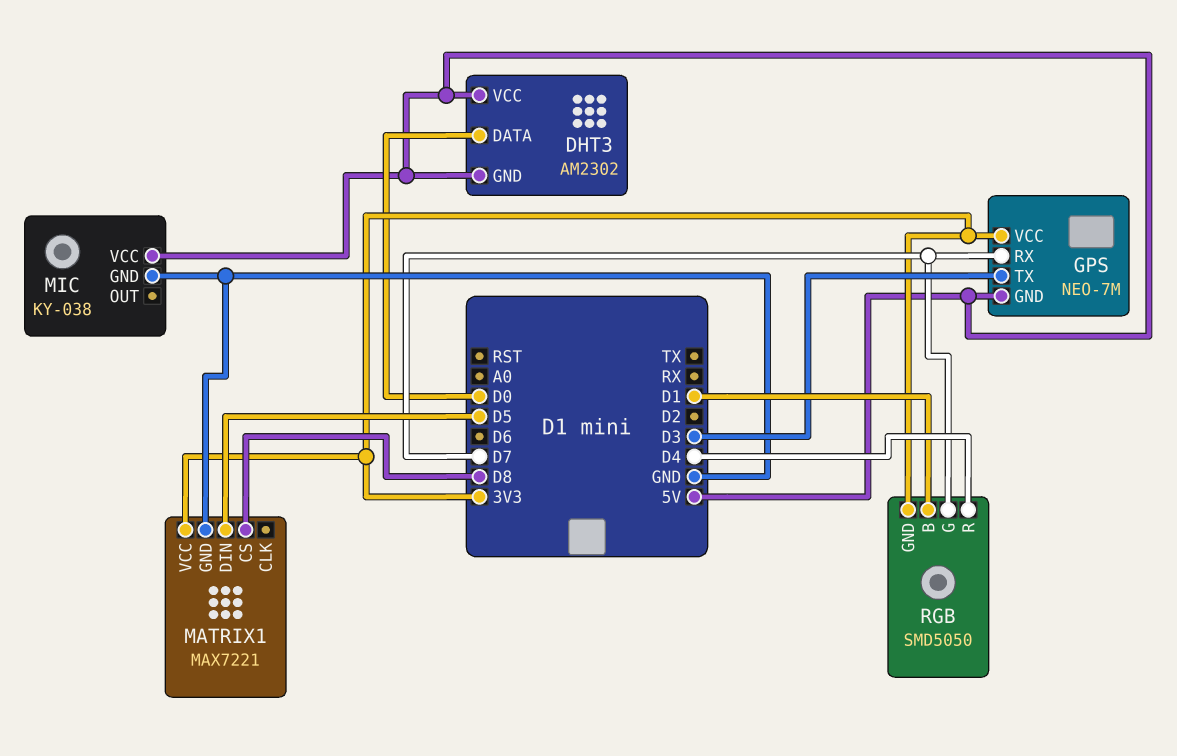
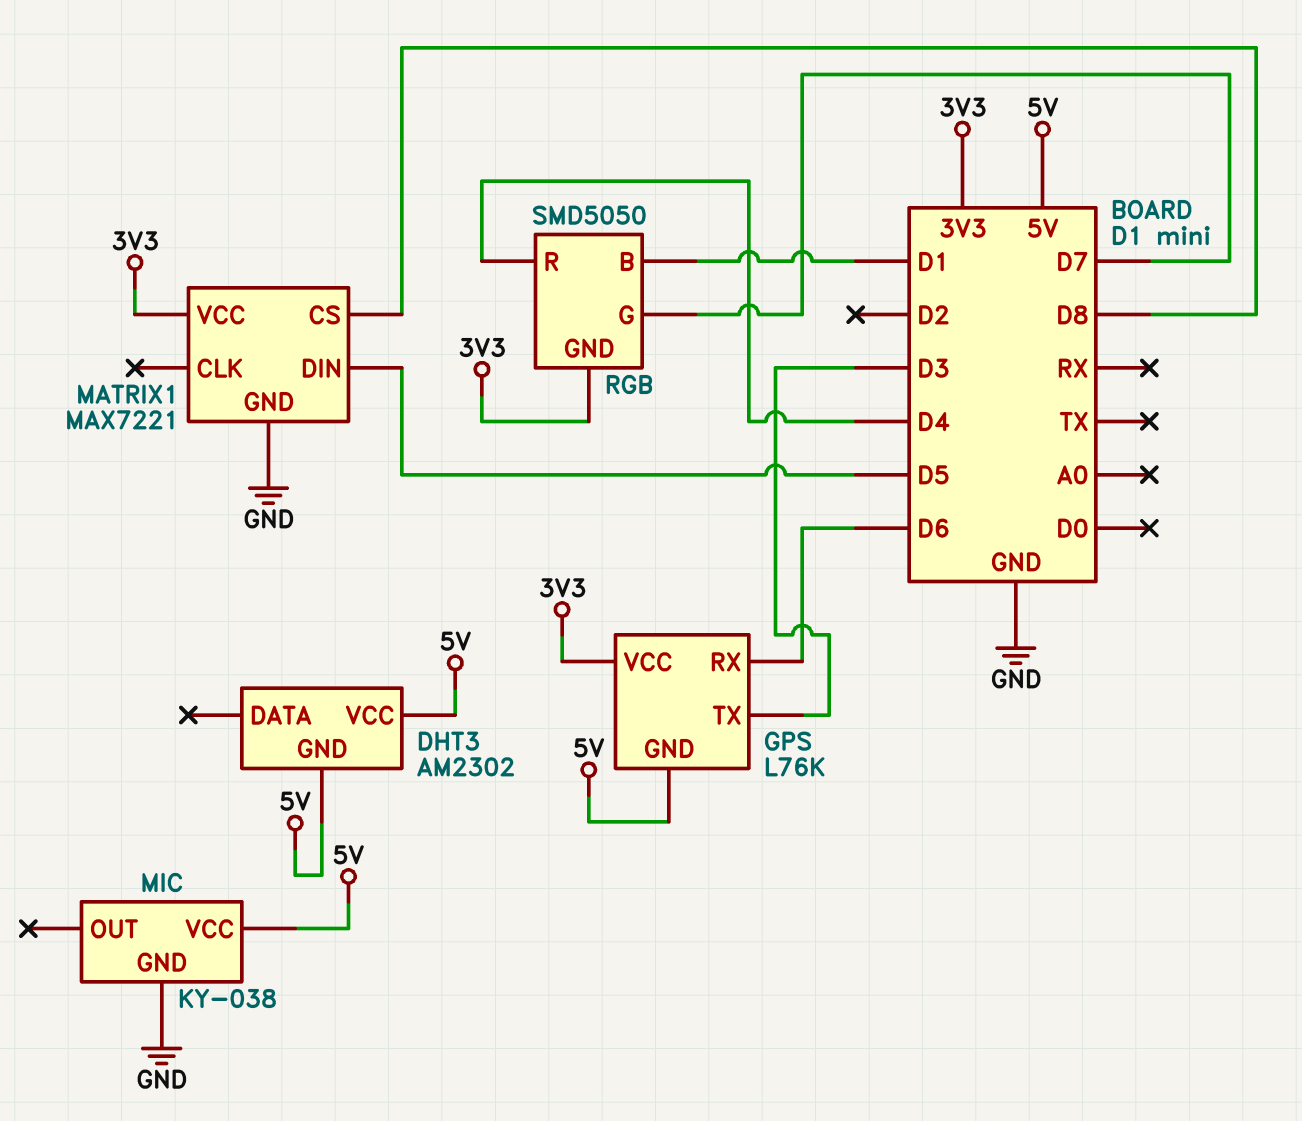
DHT3 pin DATA: D0 -> none
GPS: NEO-7M -> L76K
GPS pin RX: D7 -> D6

